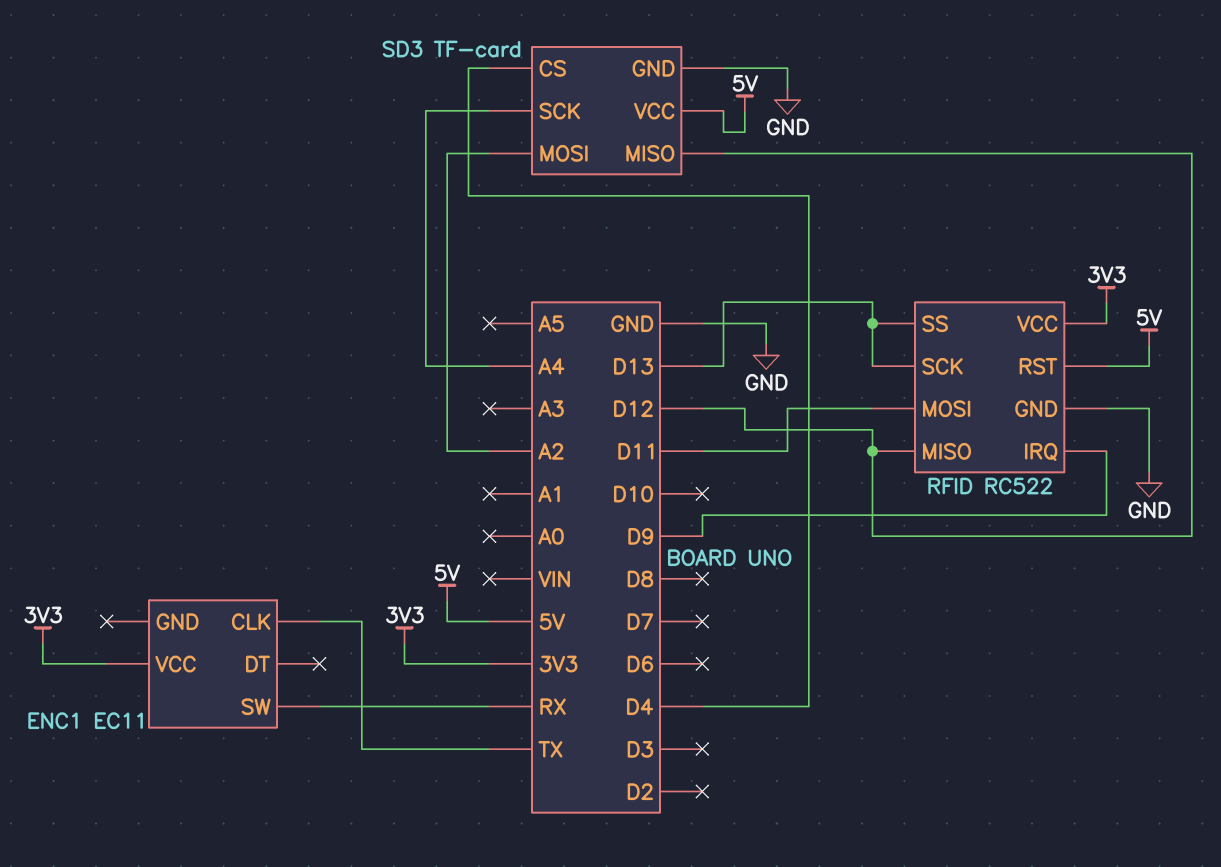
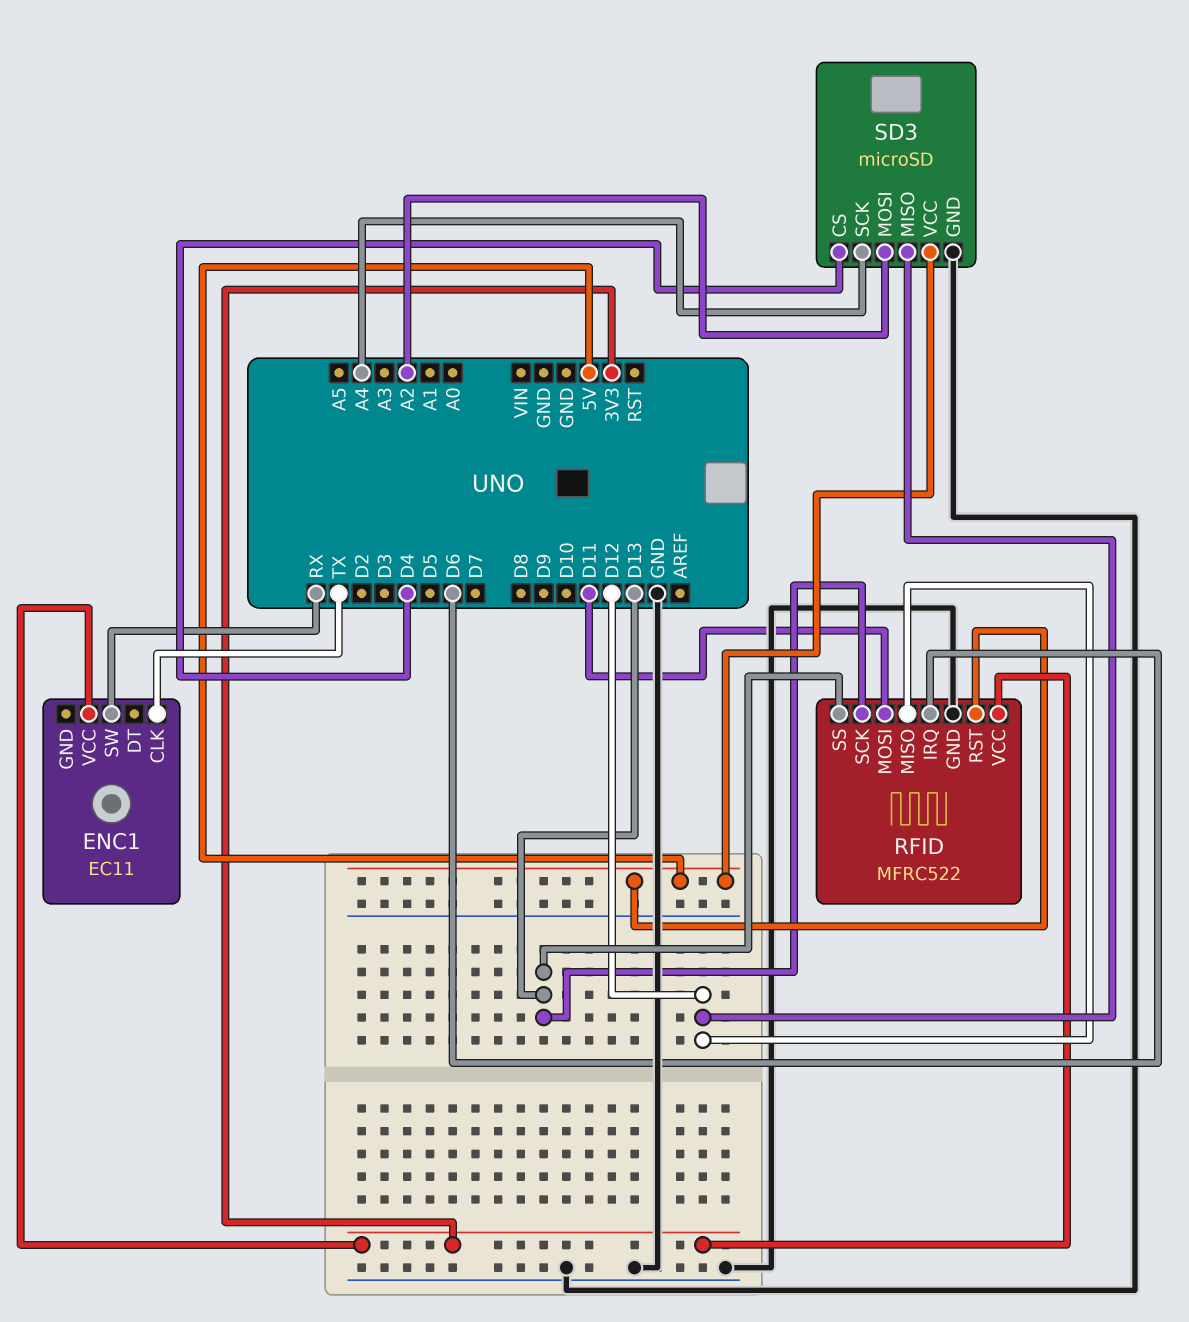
RFID: RC522 -> MFRC522
RFID pin IRQ: D9 -> D6
SD3: TF-card -> microSD

